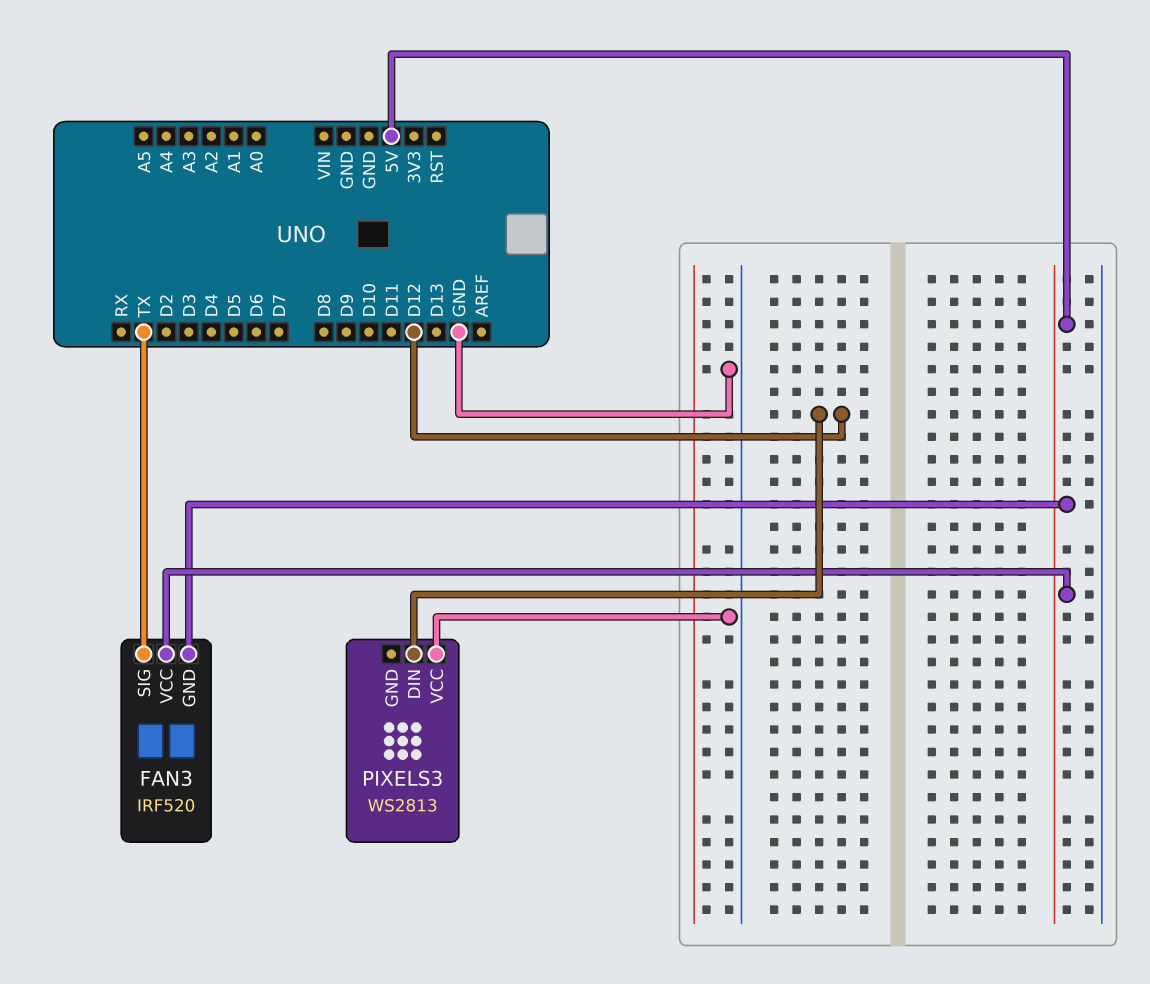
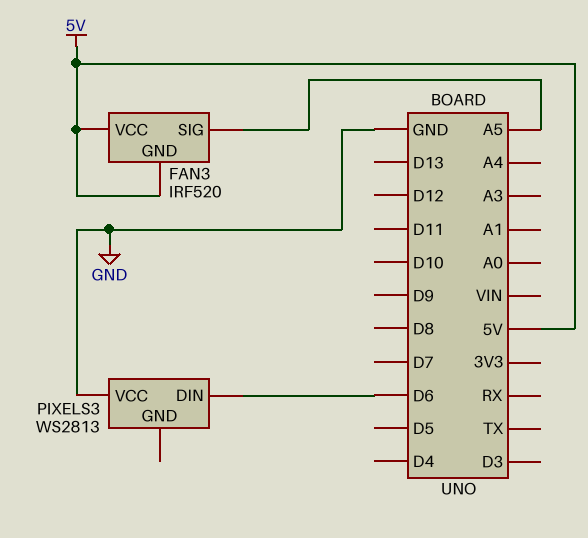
FAN3 pin SIG: TX -> A5
PIXELS3 pin DIN: D12 -> D6

